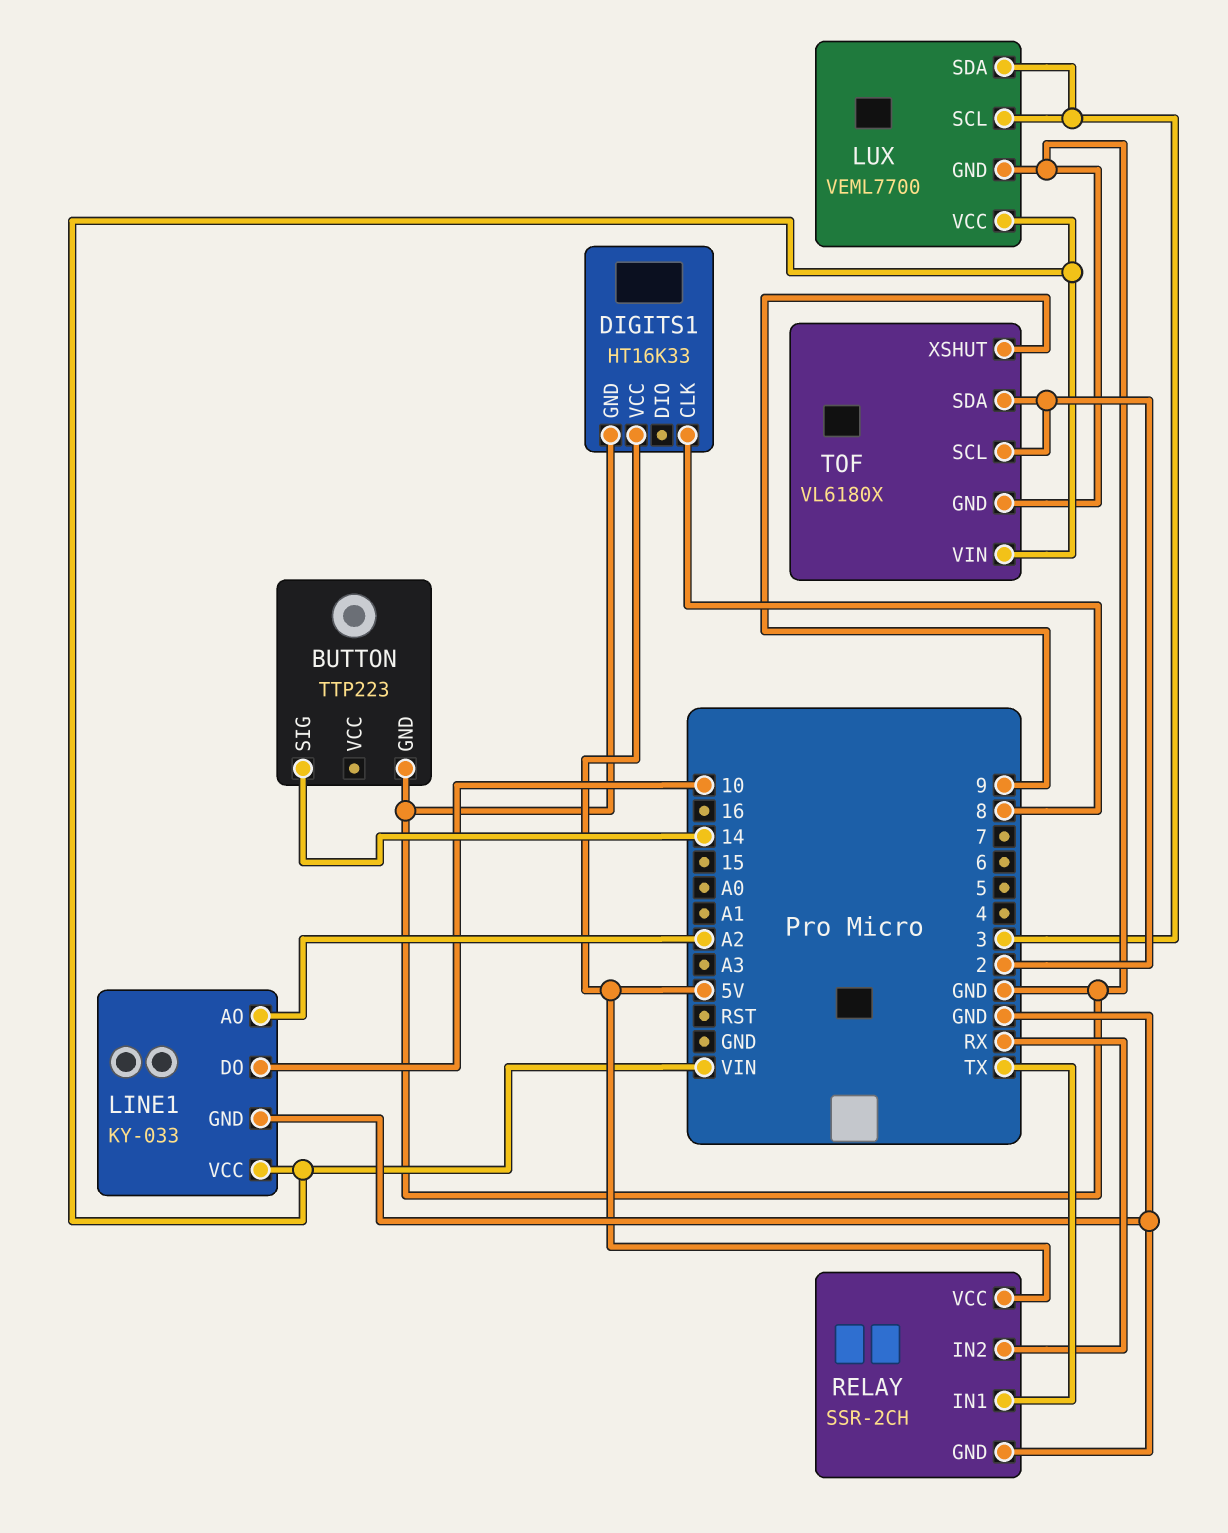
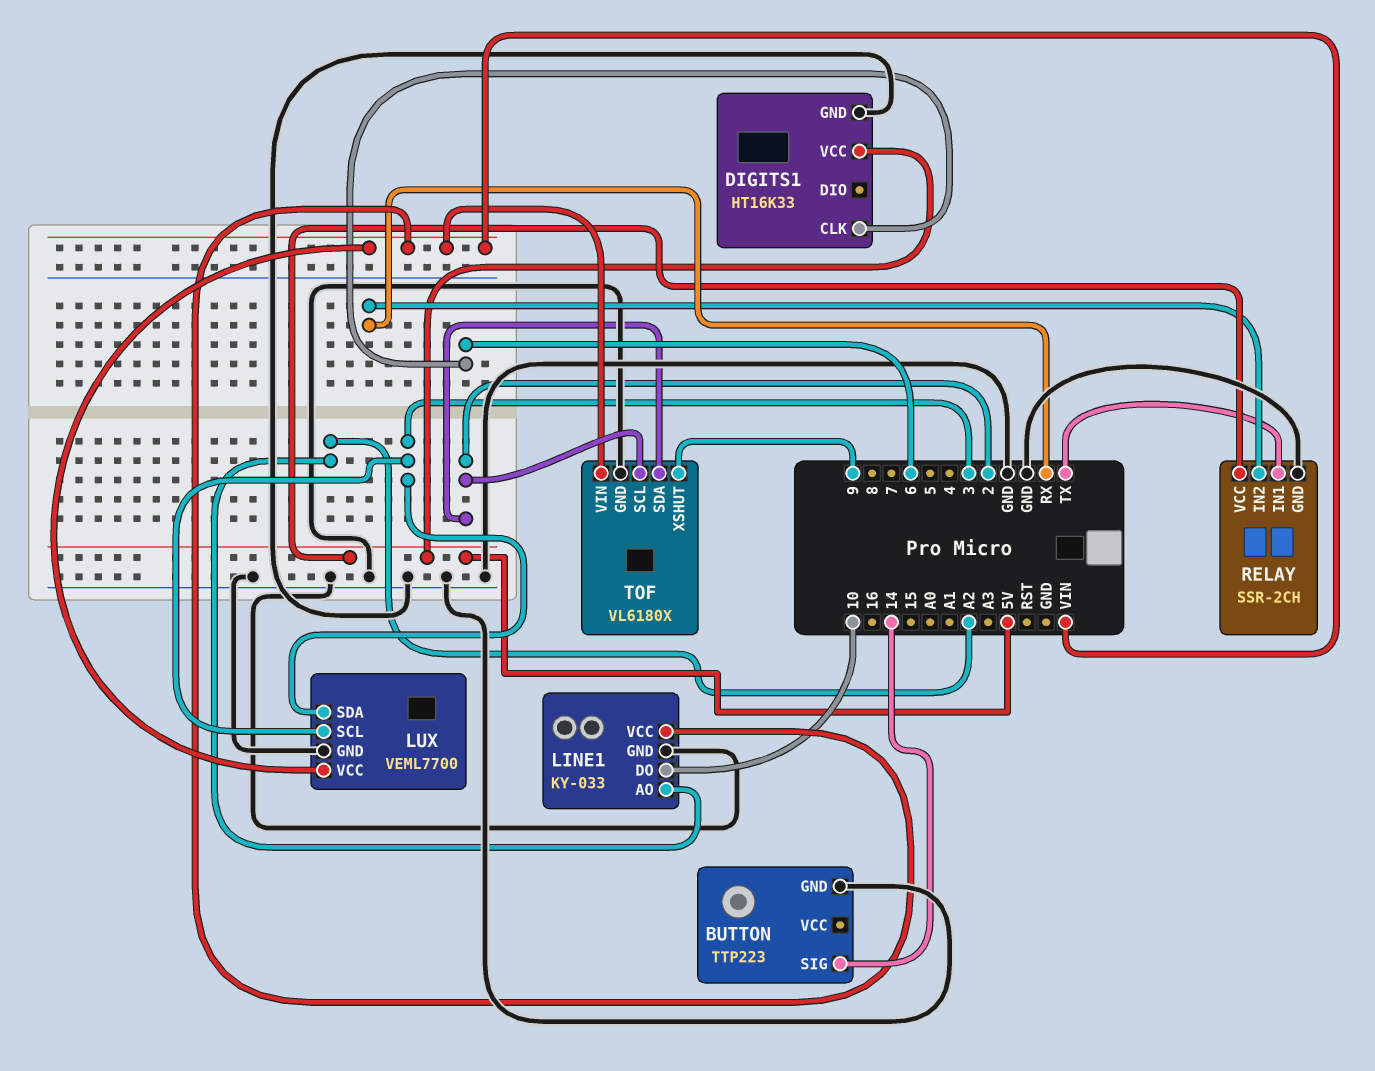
DIGITS1 pin CLK: 8 -> 6

